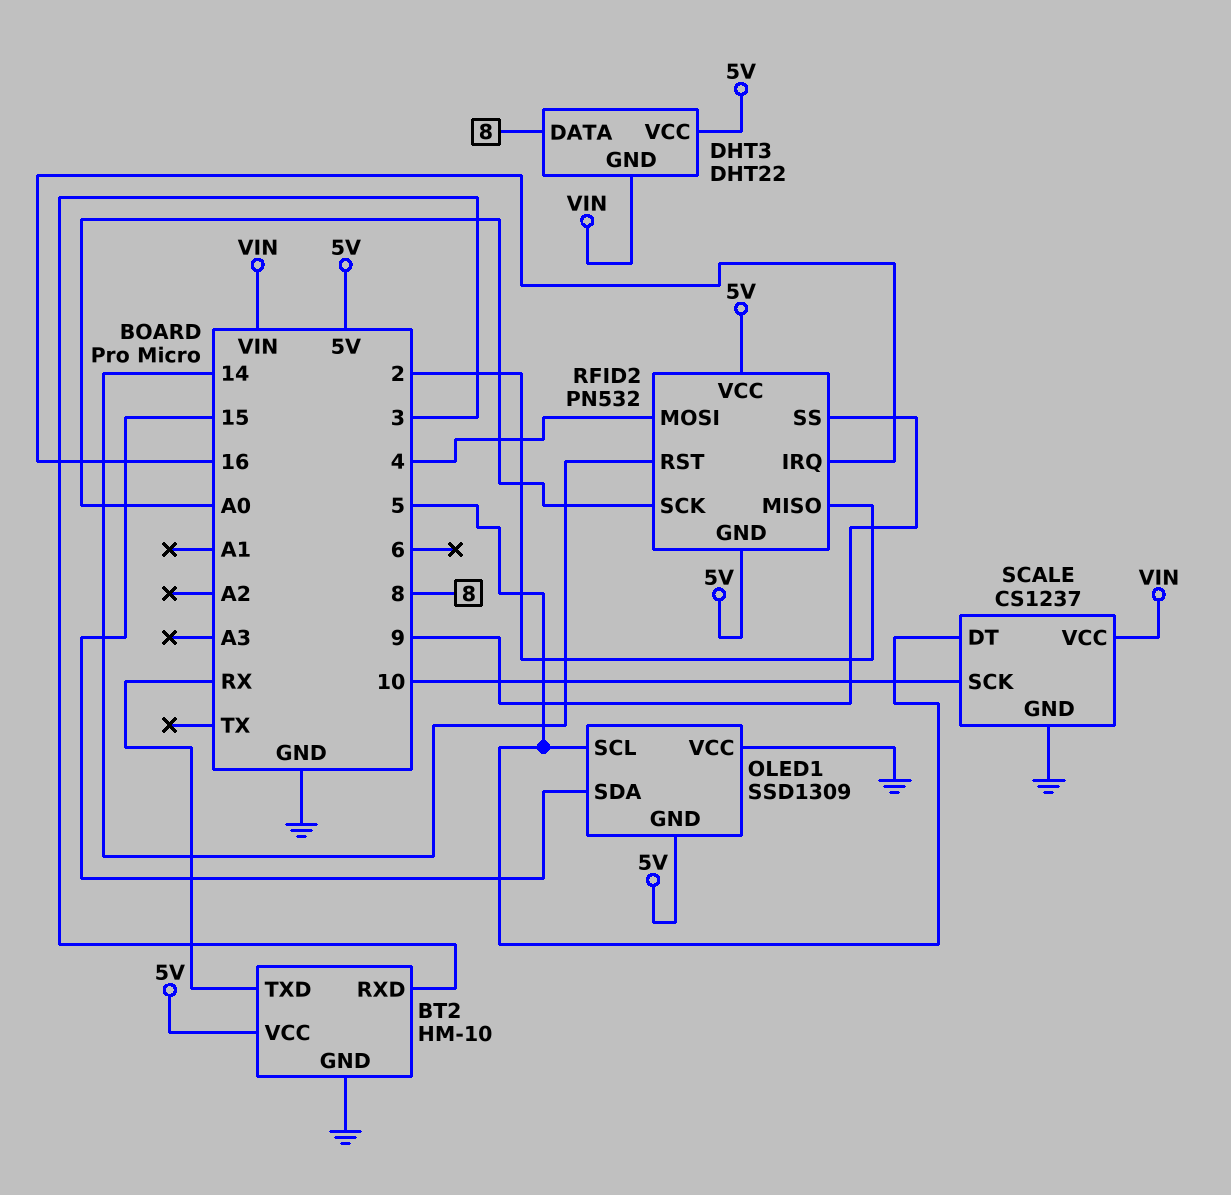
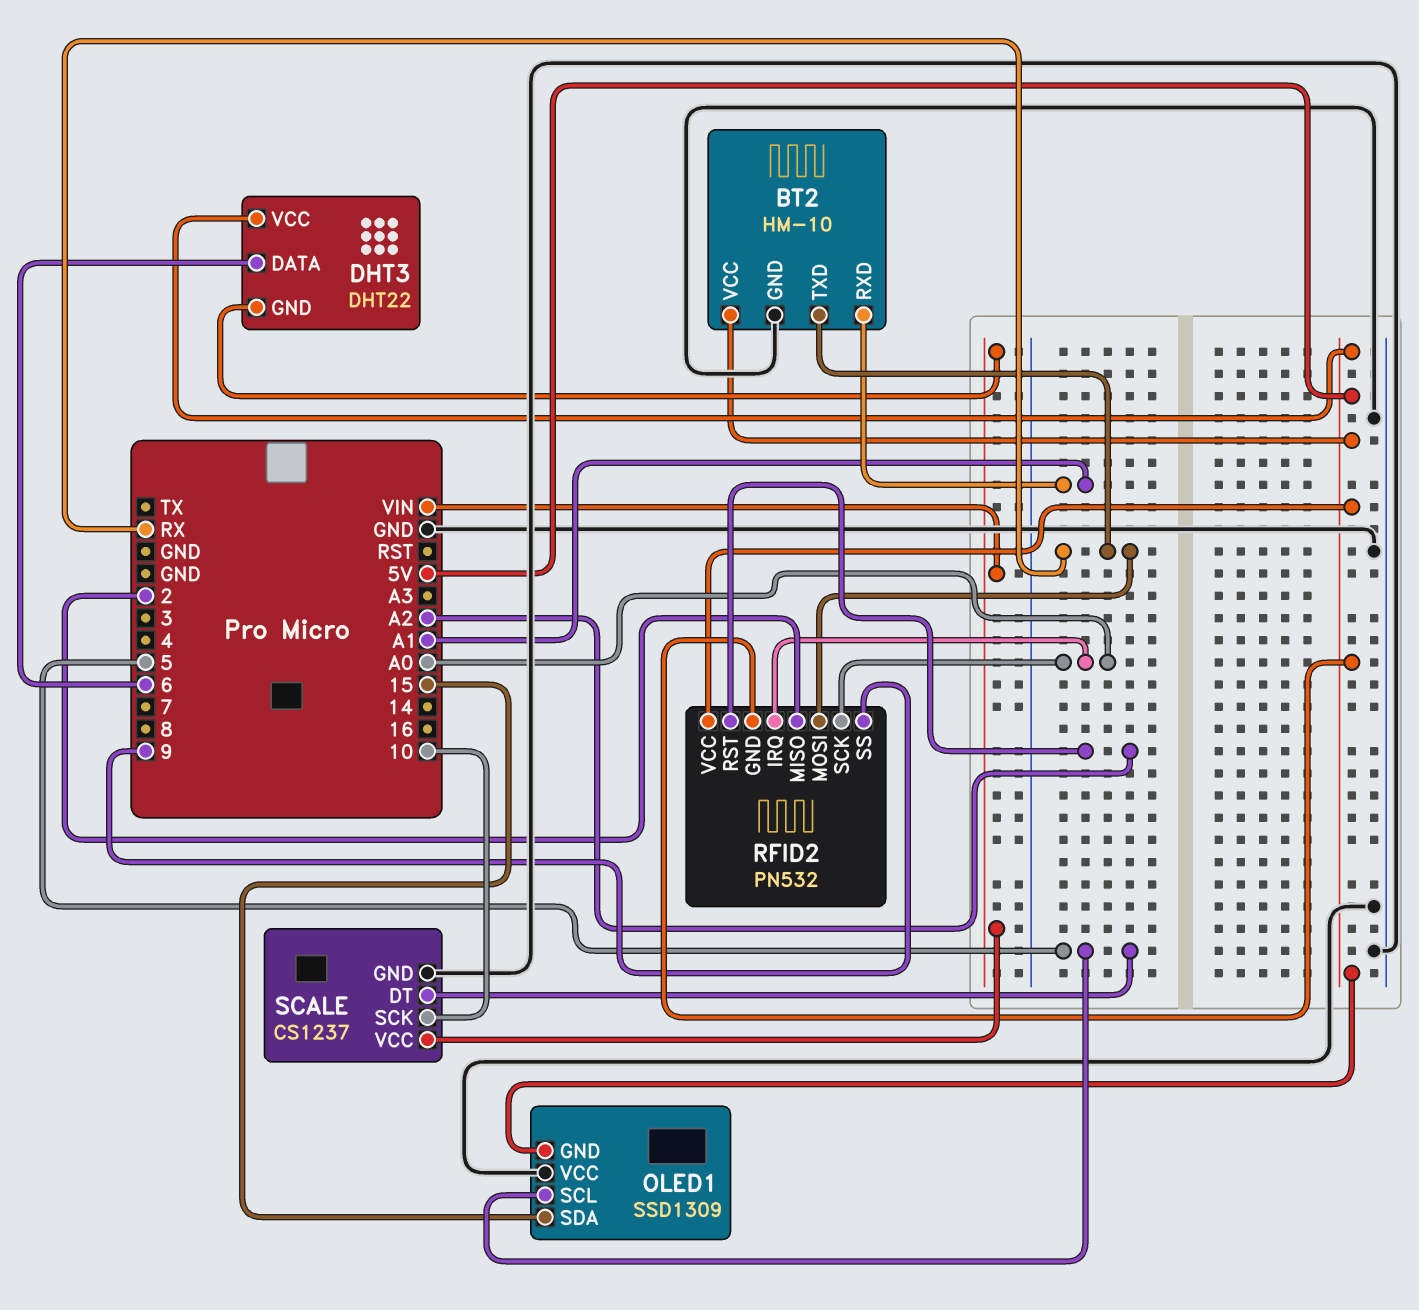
BT2 pin RXD: 3 -> A1
DHT3 pin DATA: 8 -> 6
RFID2 pin IRQ: 16 -> A0
RFID2 pin MOSI: 4 -> RX
RFID2 pin RST: 14 -> A2

